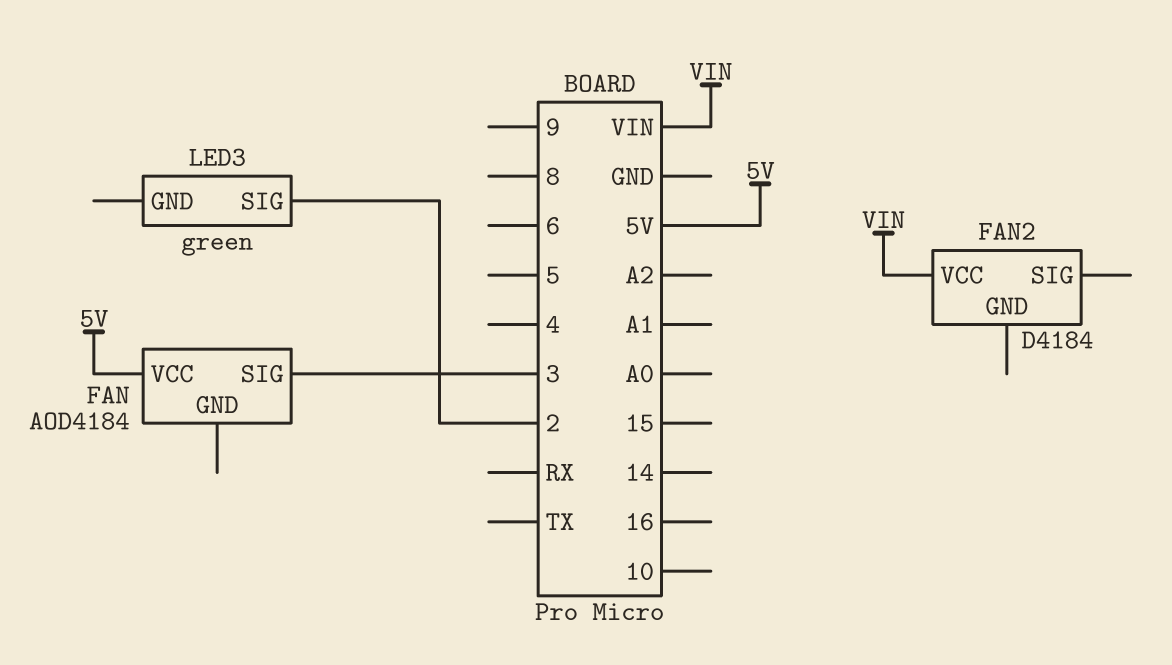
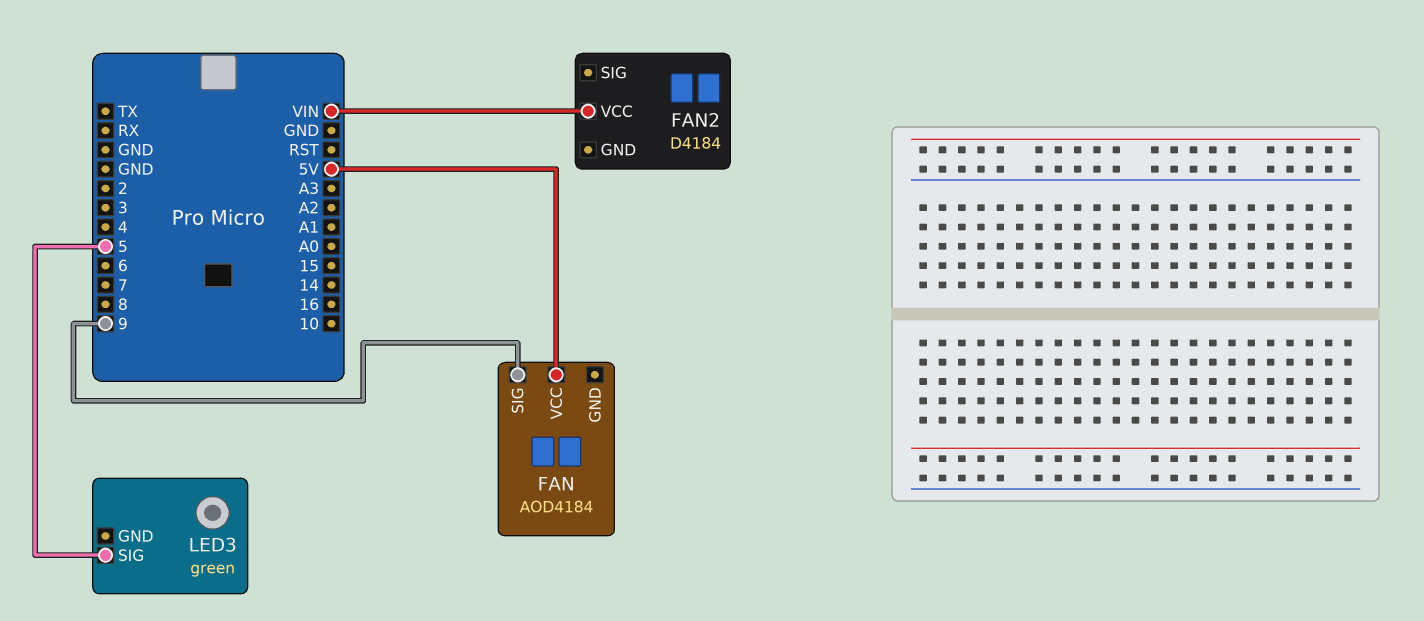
FAN pin SIG: 3 -> 9
LED3 pin SIG: 2 -> 5

